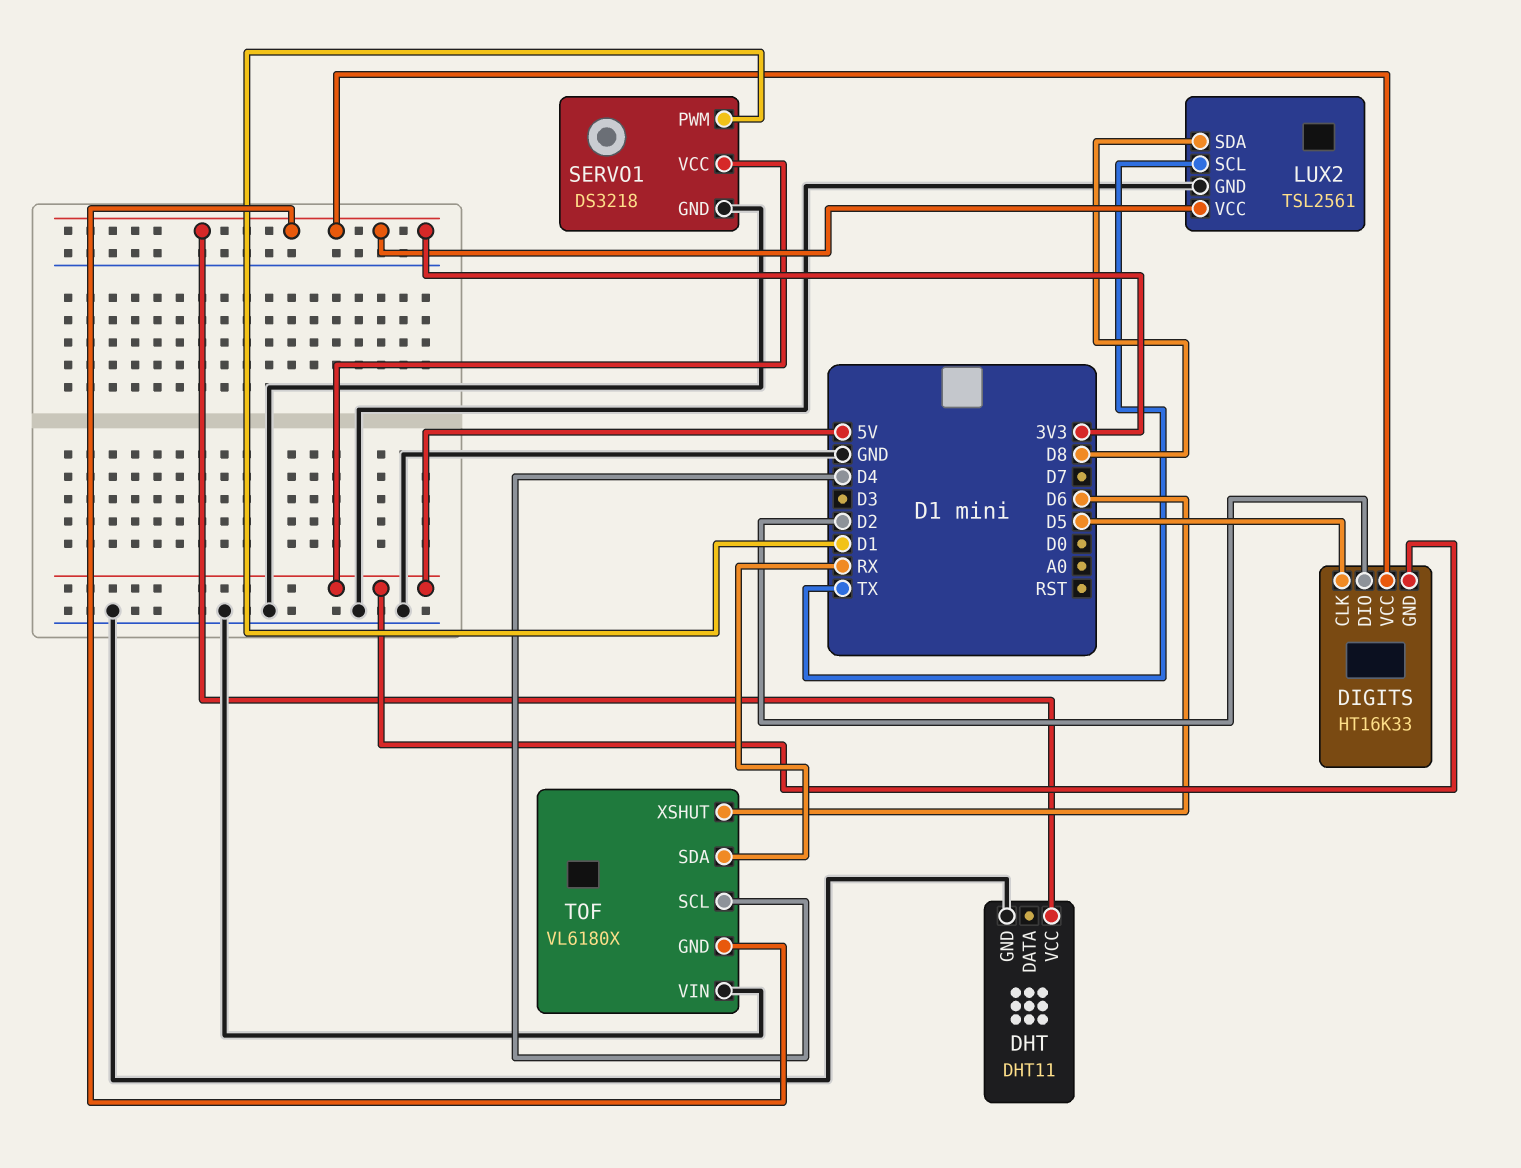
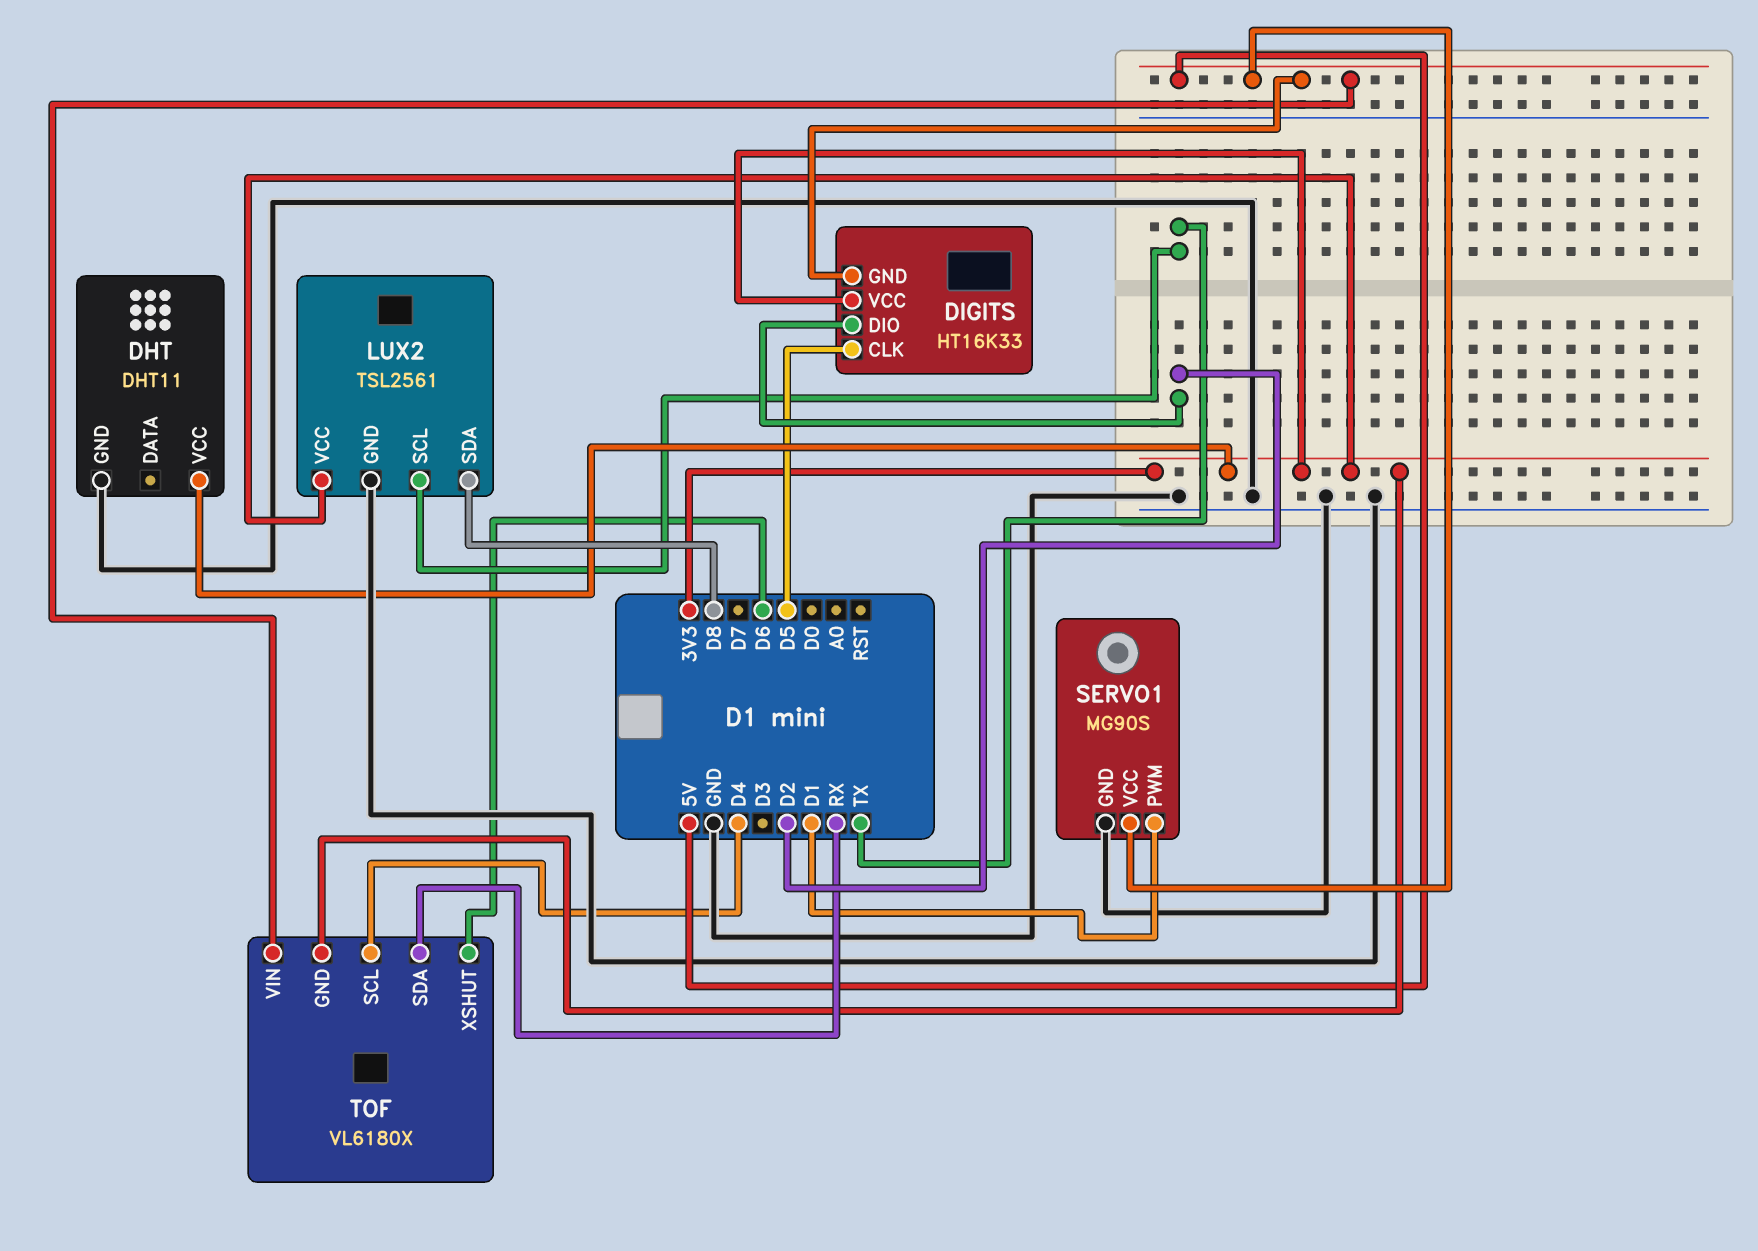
SERVO1: DS3218 -> MG90S
TOF pin VIN: GND -> 5V

